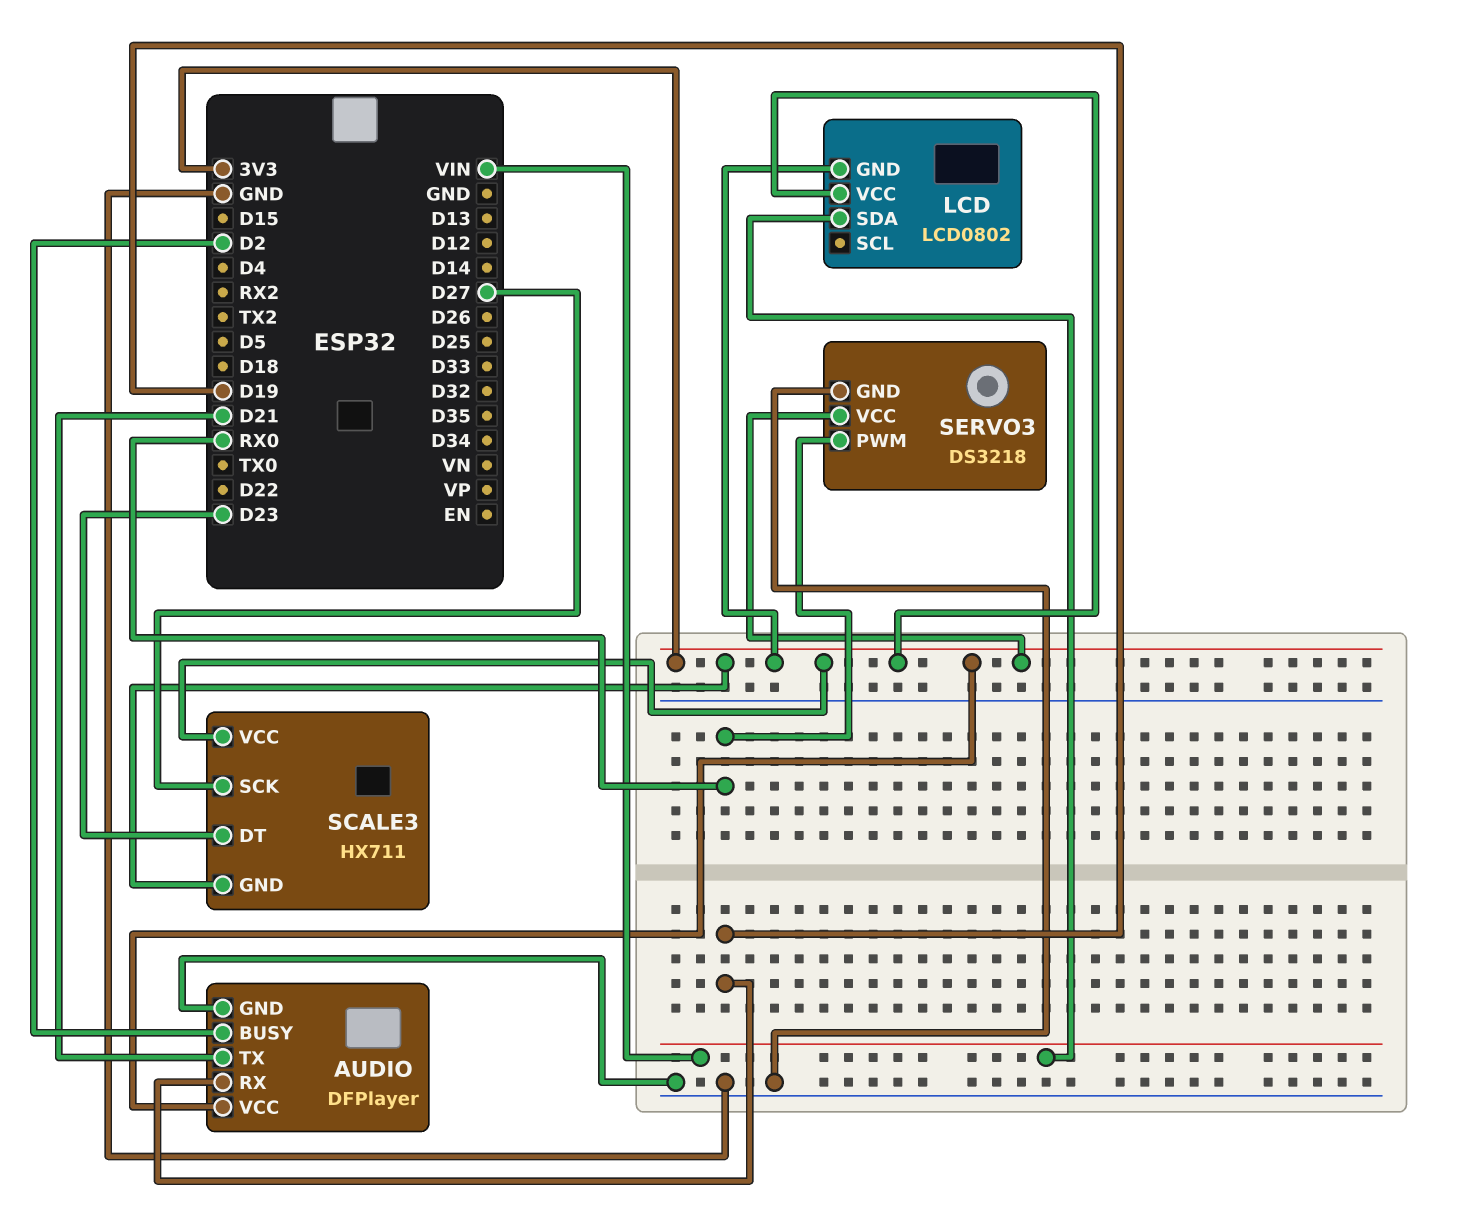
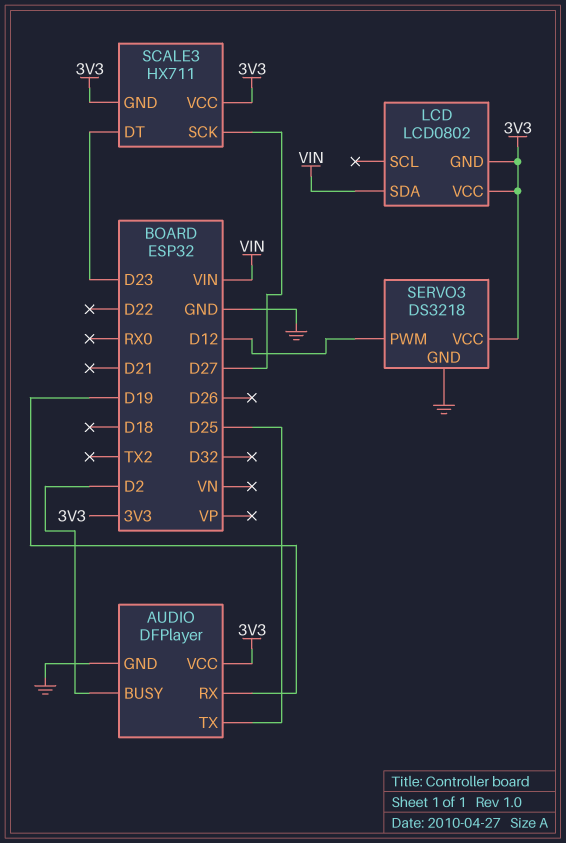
AUDIO pin TX: D21 -> D25
SERVO3 pin PWM: RX0 -> D12

